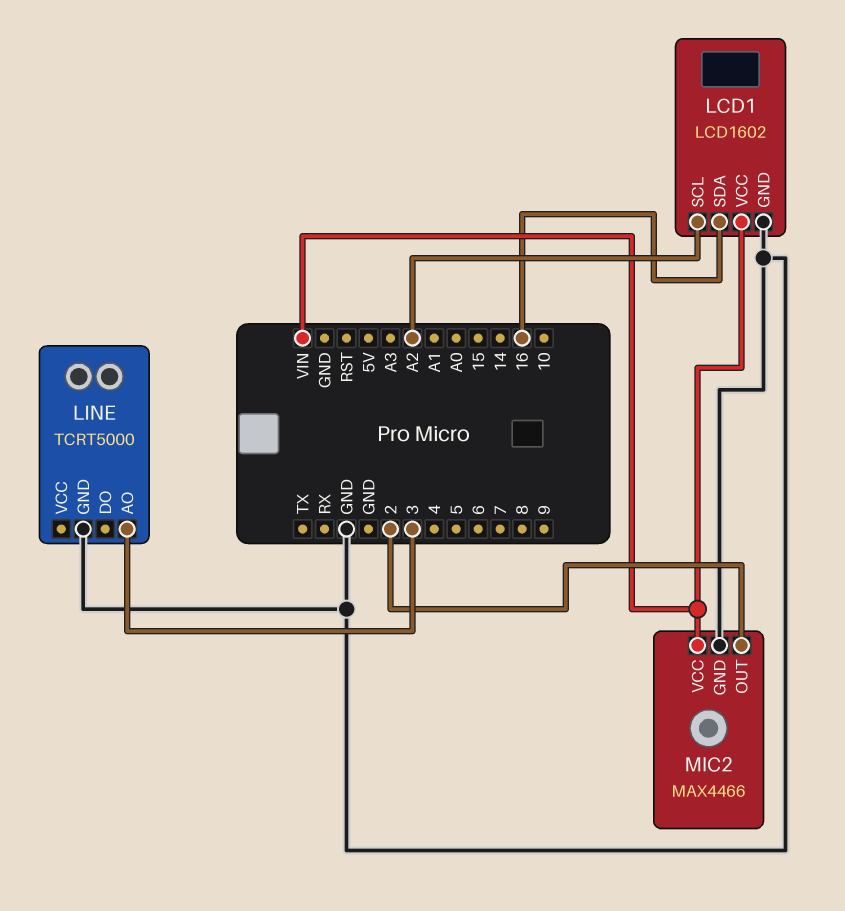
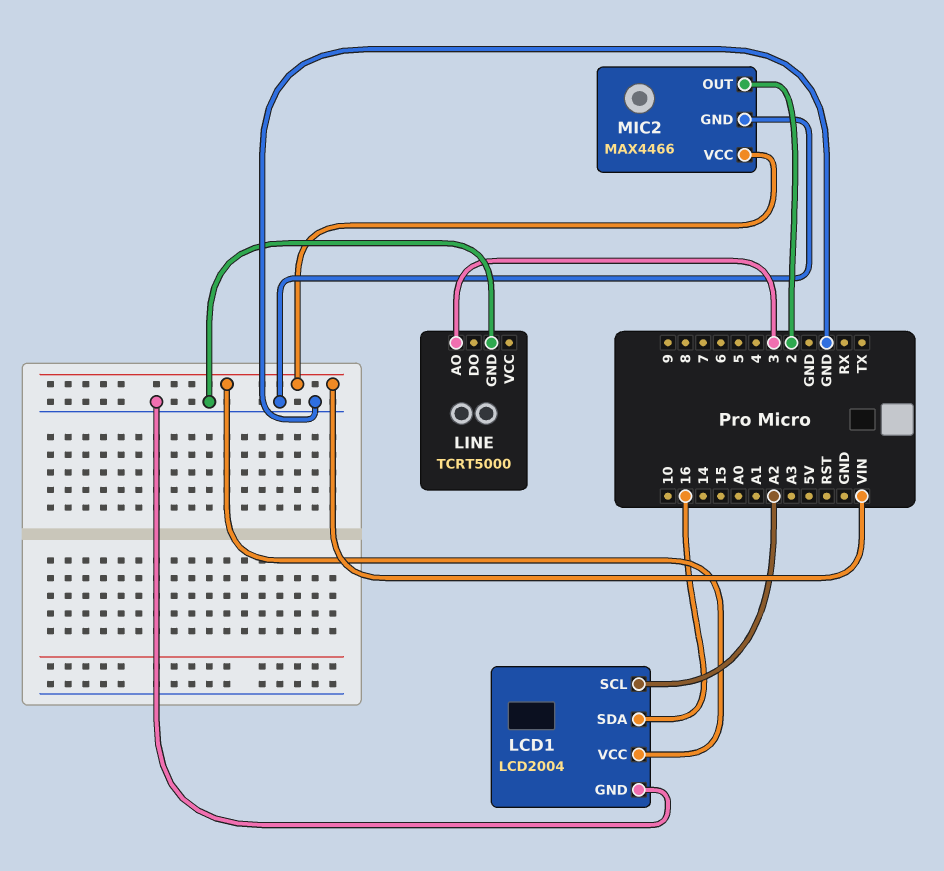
LCD1: LCD1602 -> LCD2004

